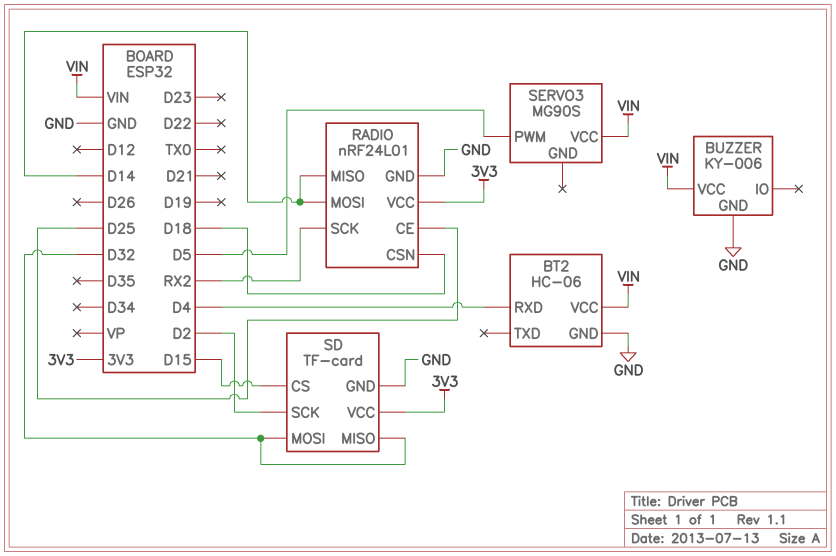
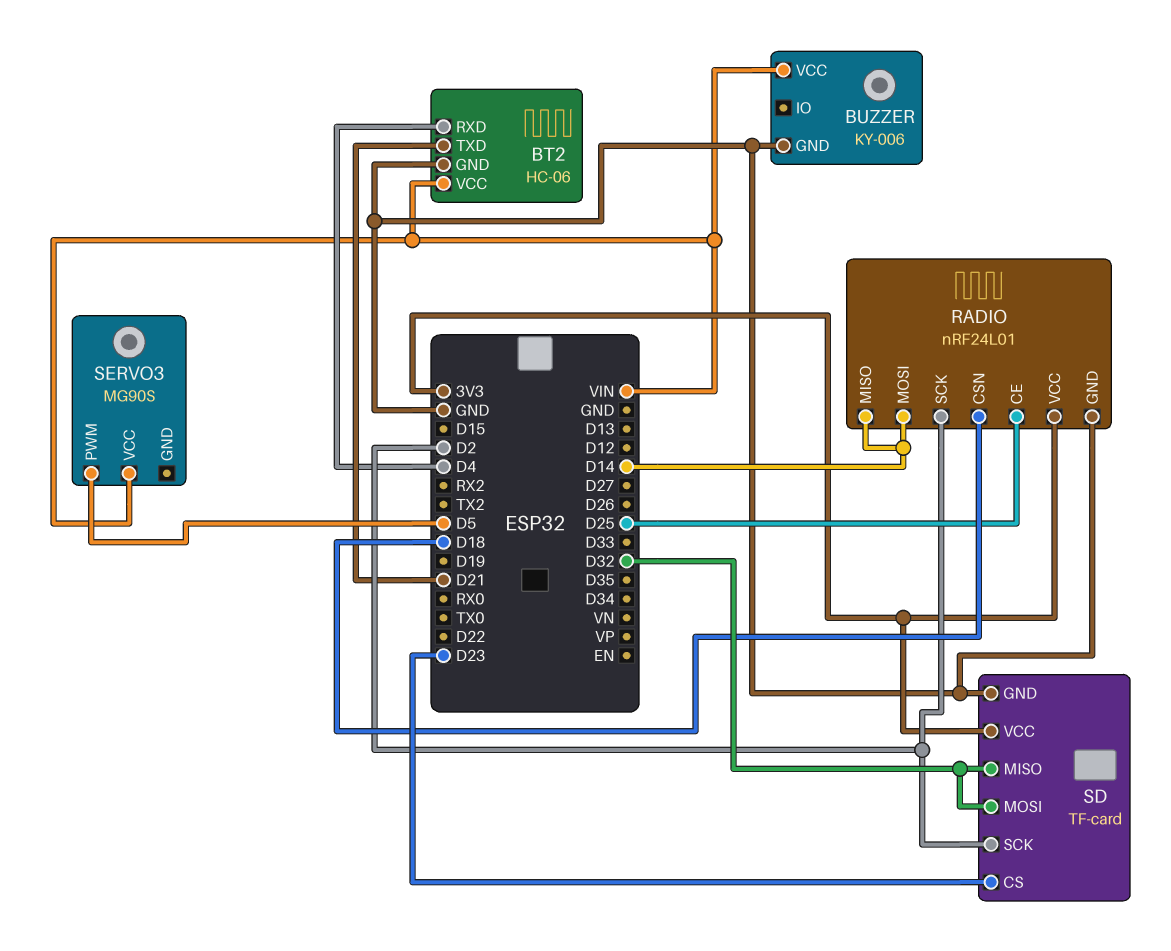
BT2 pin TXD: none -> D21
RADIO pin SCK: RX2 -> D2
SD pin CS: D15 -> D23

